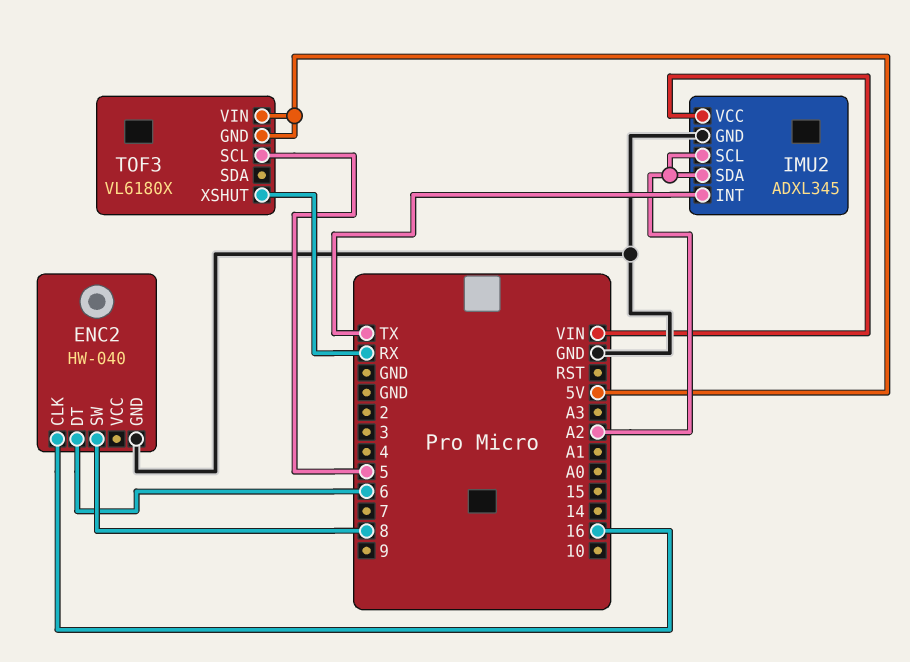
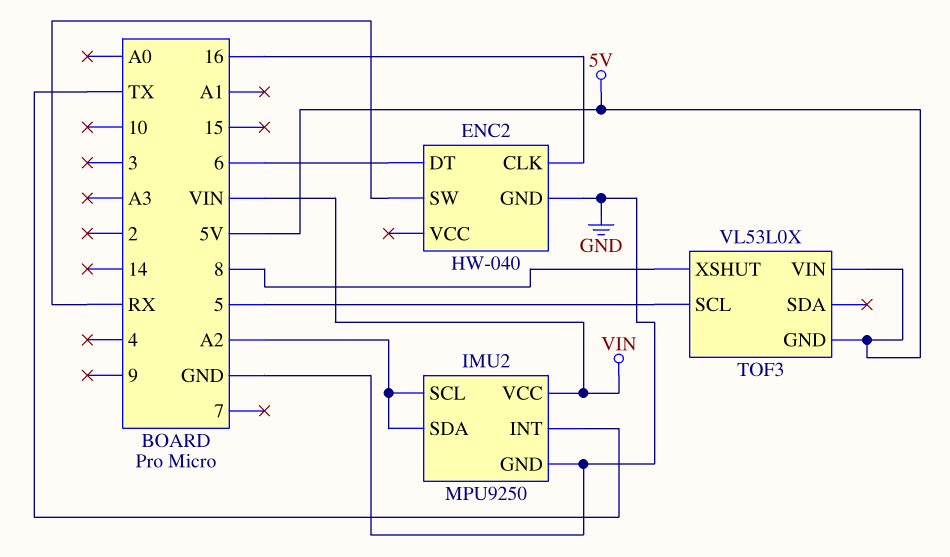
ENC2 pin SW: 8 -> RX
IMU2: ADXL345 -> MPU9250
TOF3: VL6180X -> VL53L0X
TOF3 pin XSHUT: RX -> 8

